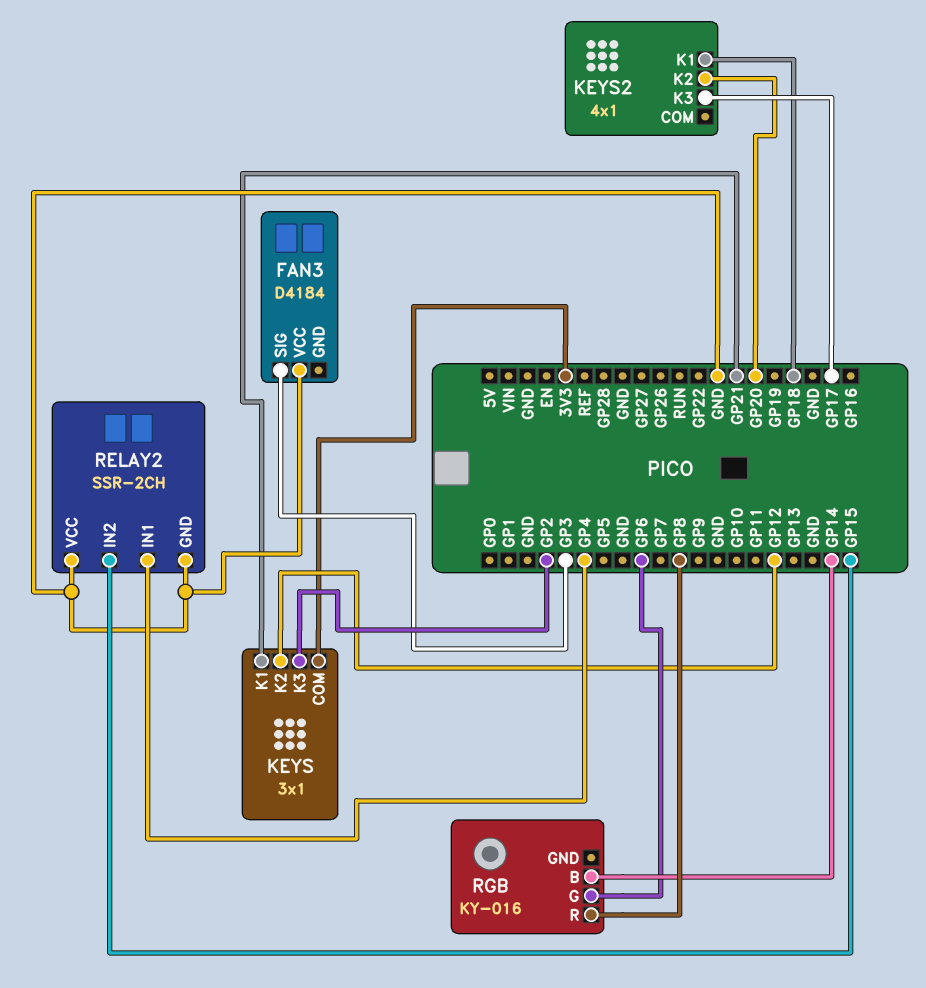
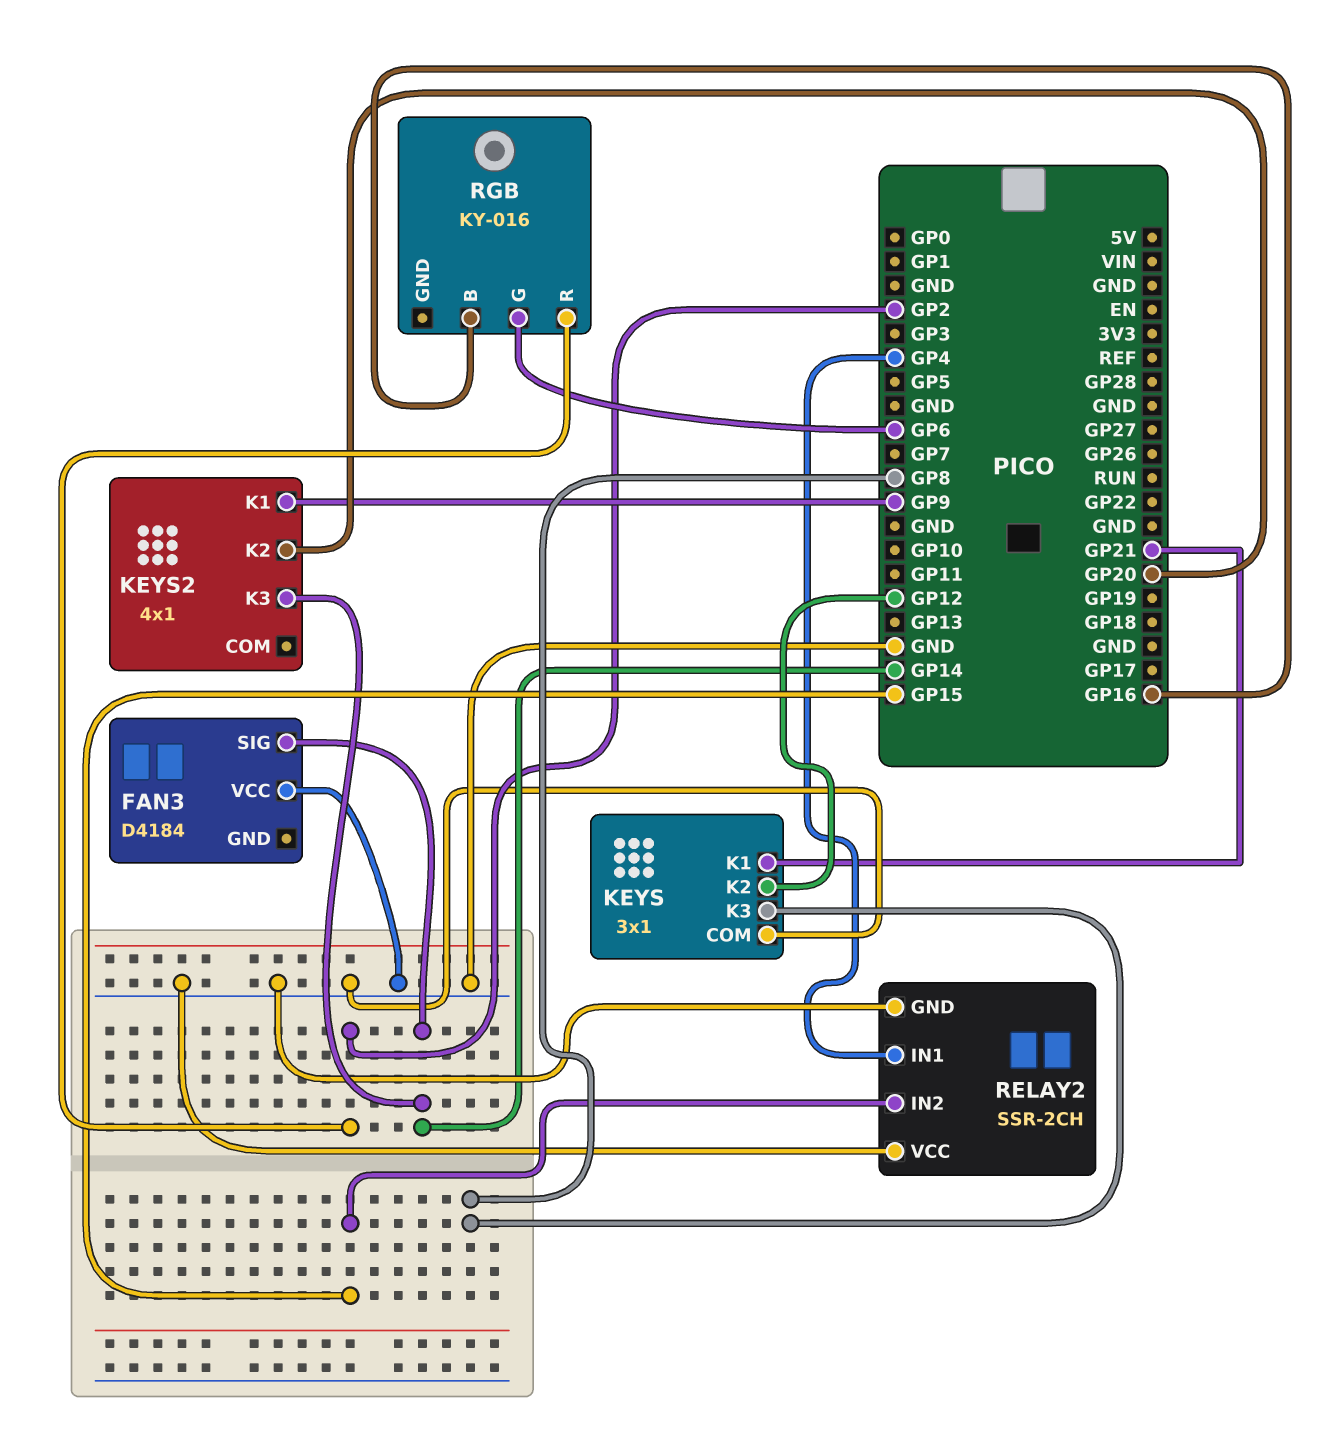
FAN3 pin SIG: GP3 -> GP14
KEYS pin COM: 3V3 -> GND
KEYS pin K3: GP2 -> GP8
KEYS2 pin K1: GP18 -> GP9
KEYS2 pin K3: GP17 -> GP14
RGB pin B: GP14 -> GP16
RGB pin R: GP8 -> GP2

